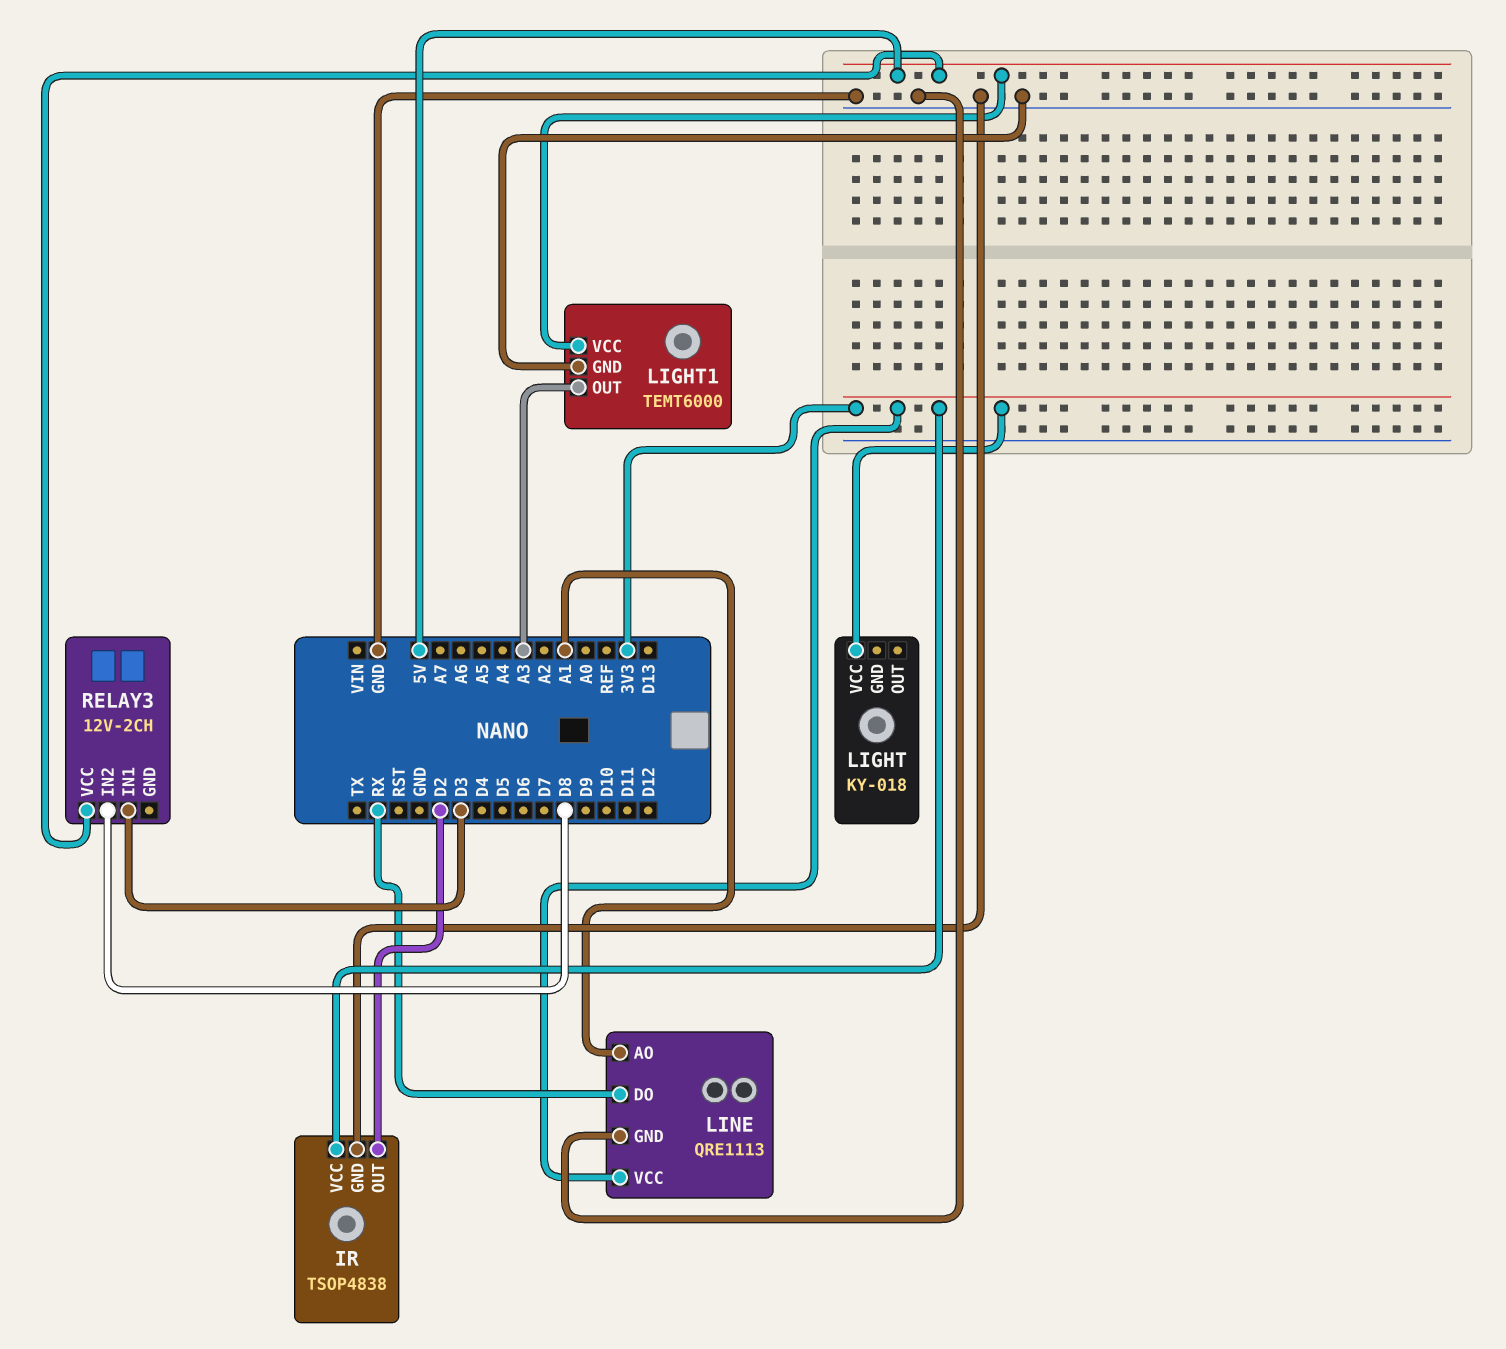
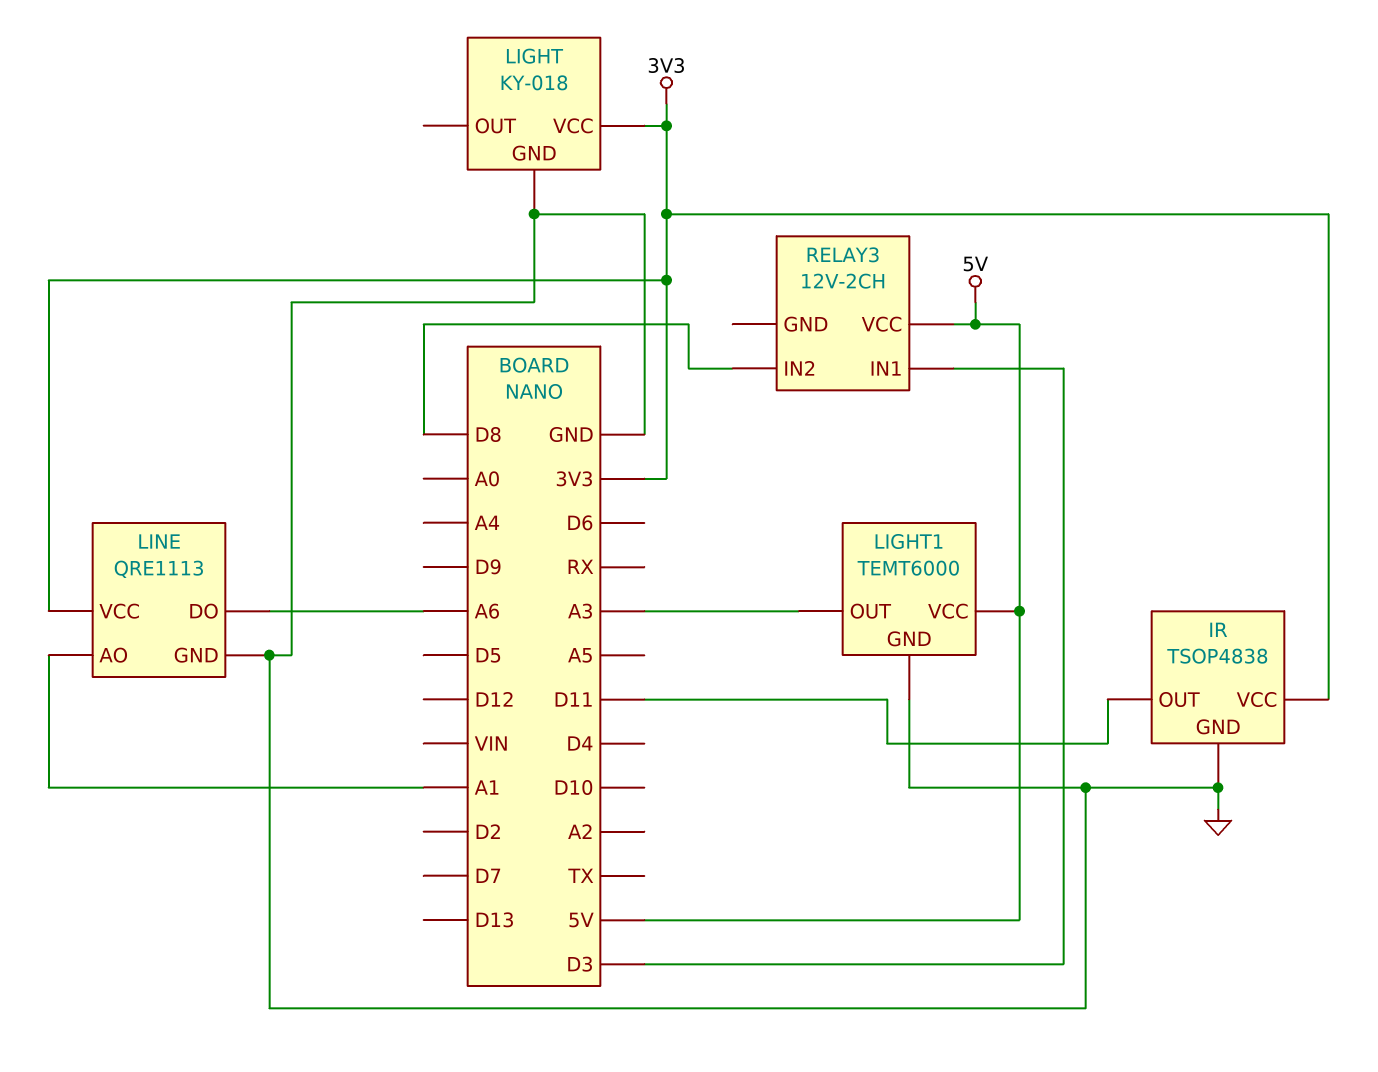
IR pin OUT: D2 -> D11
LIGHT pin GND: none -> GND
LINE pin DO: RX -> A6

